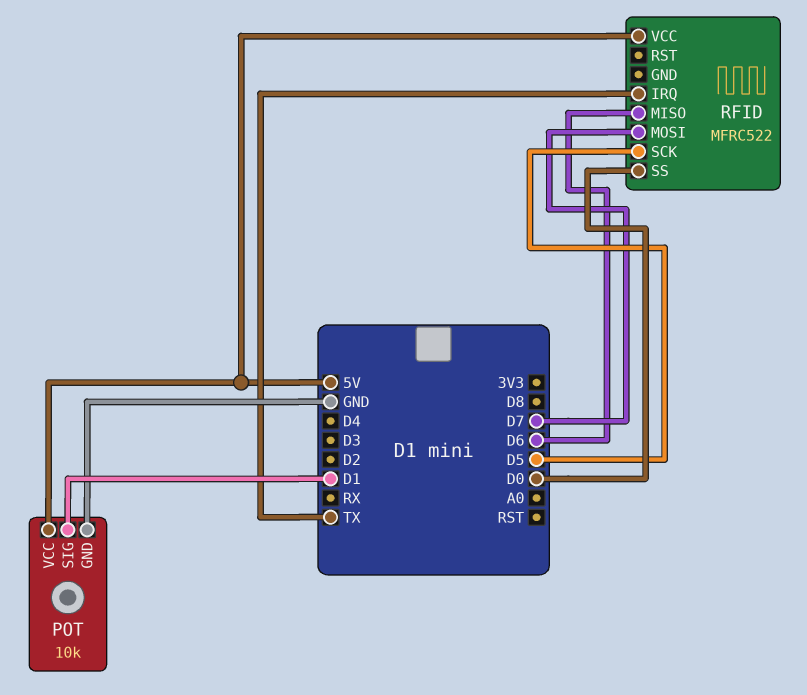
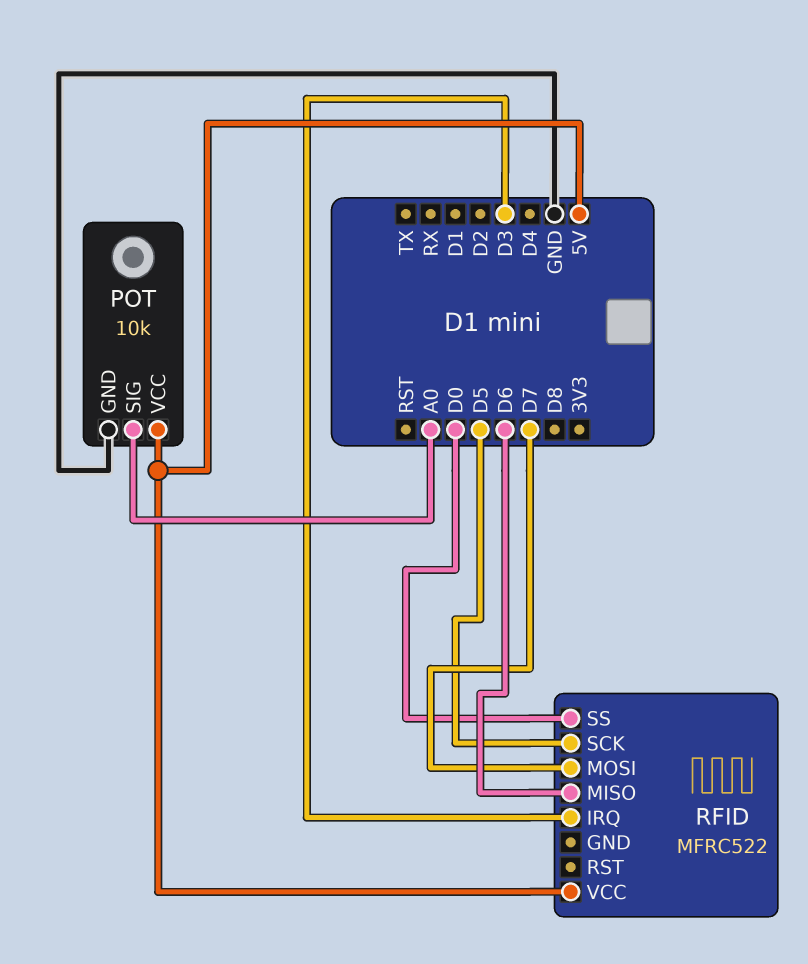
POT pin SIG: D1 -> A0
RFID pin IRQ: TX -> D3

